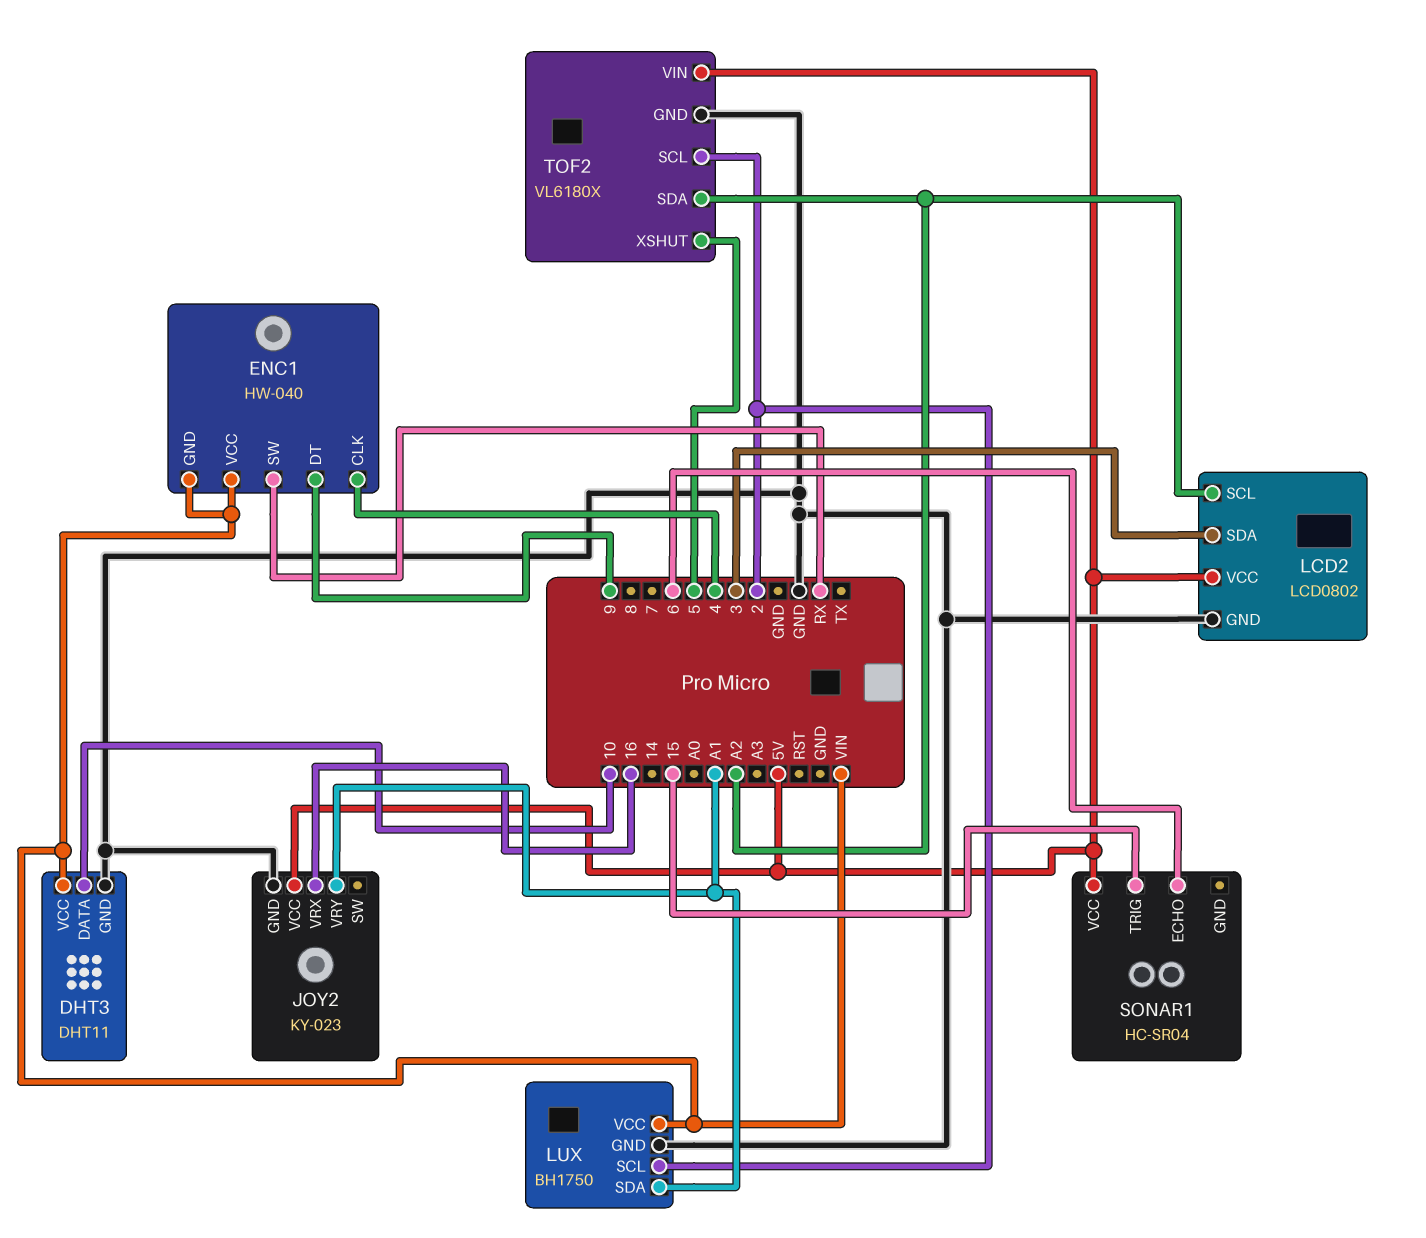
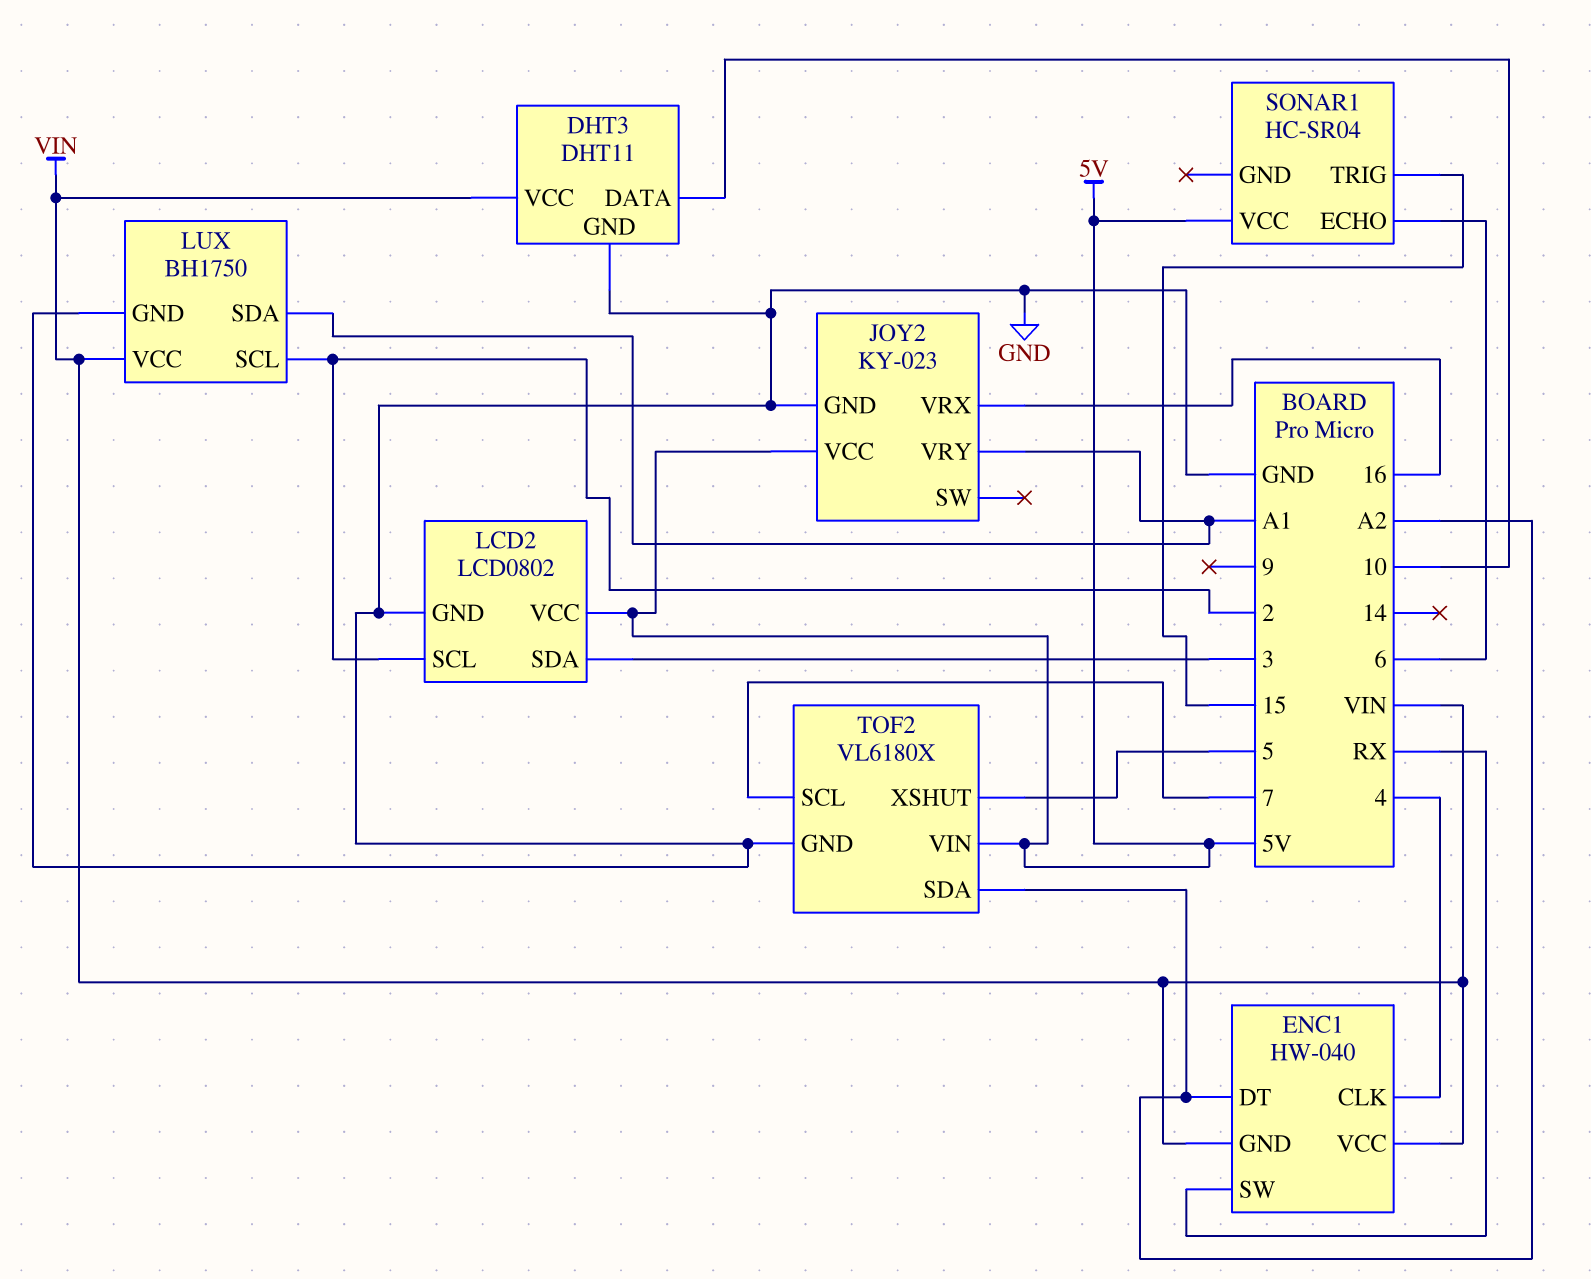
ENC1 pin DT: 9 -> A2
LCD2 pin SCL: A2 -> 2
TOF2 pin SCL: 2 -> 7

